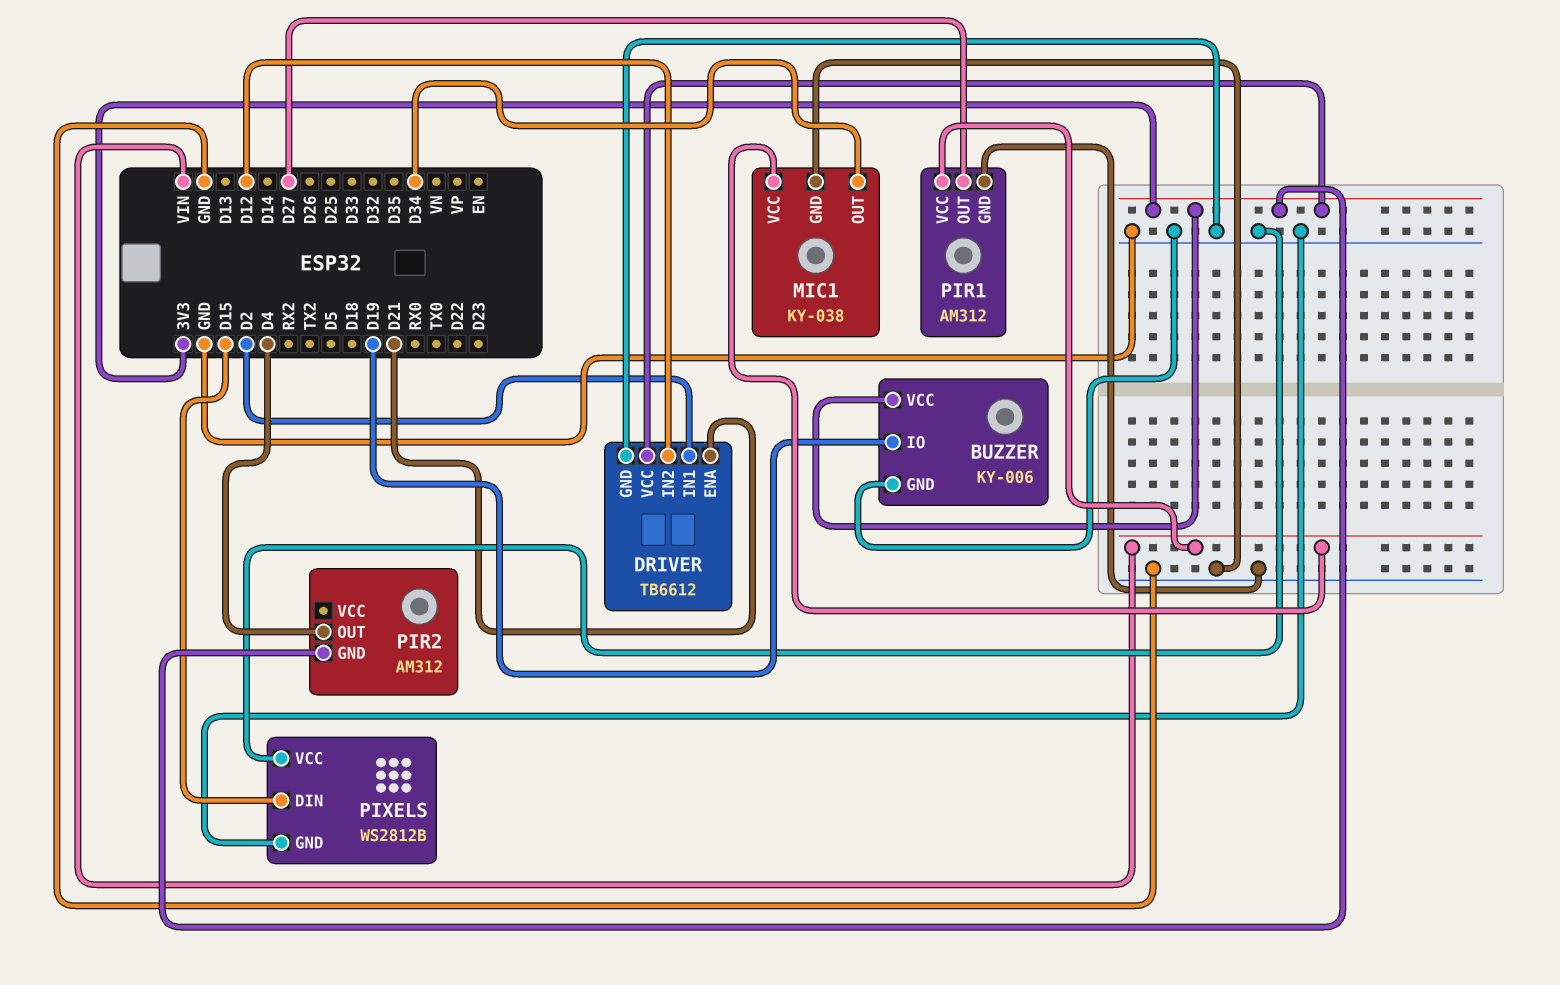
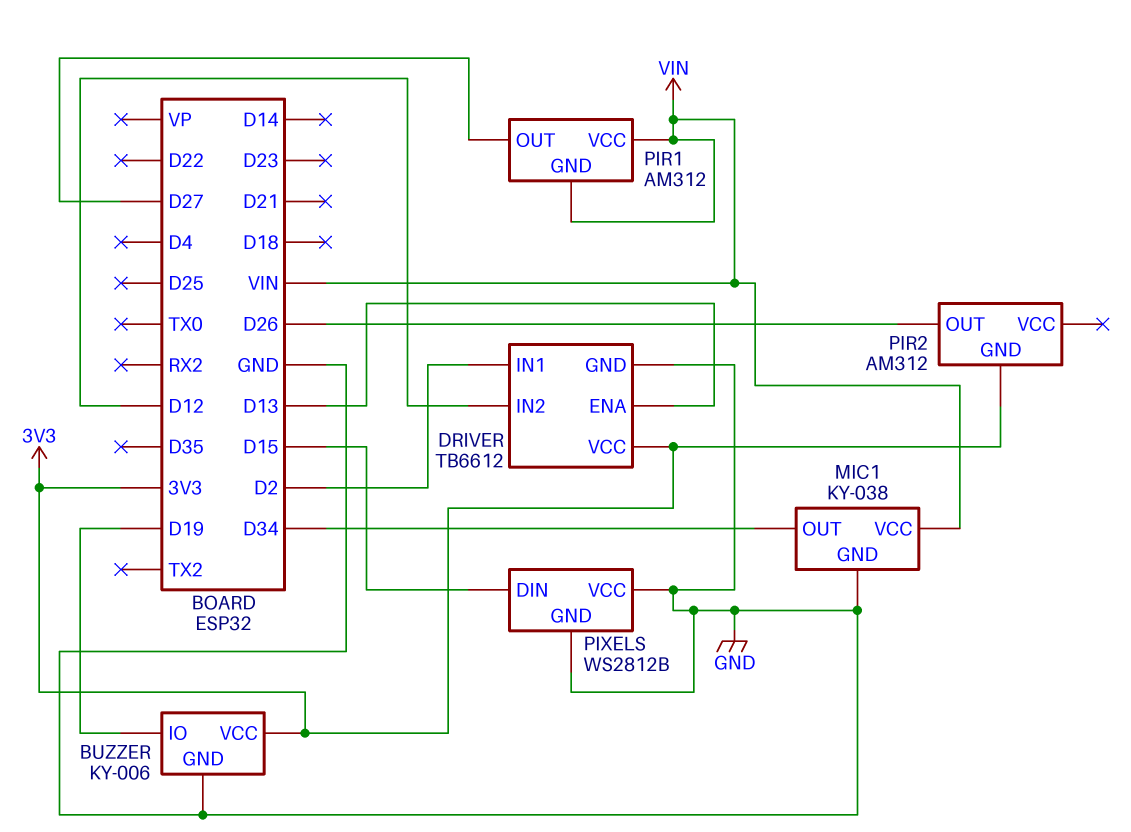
DRIVER pin ENA: D21 -> D13
PIR1 pin GND: GND -> VIN
PIR2 pin OUT: D4 -> D26

